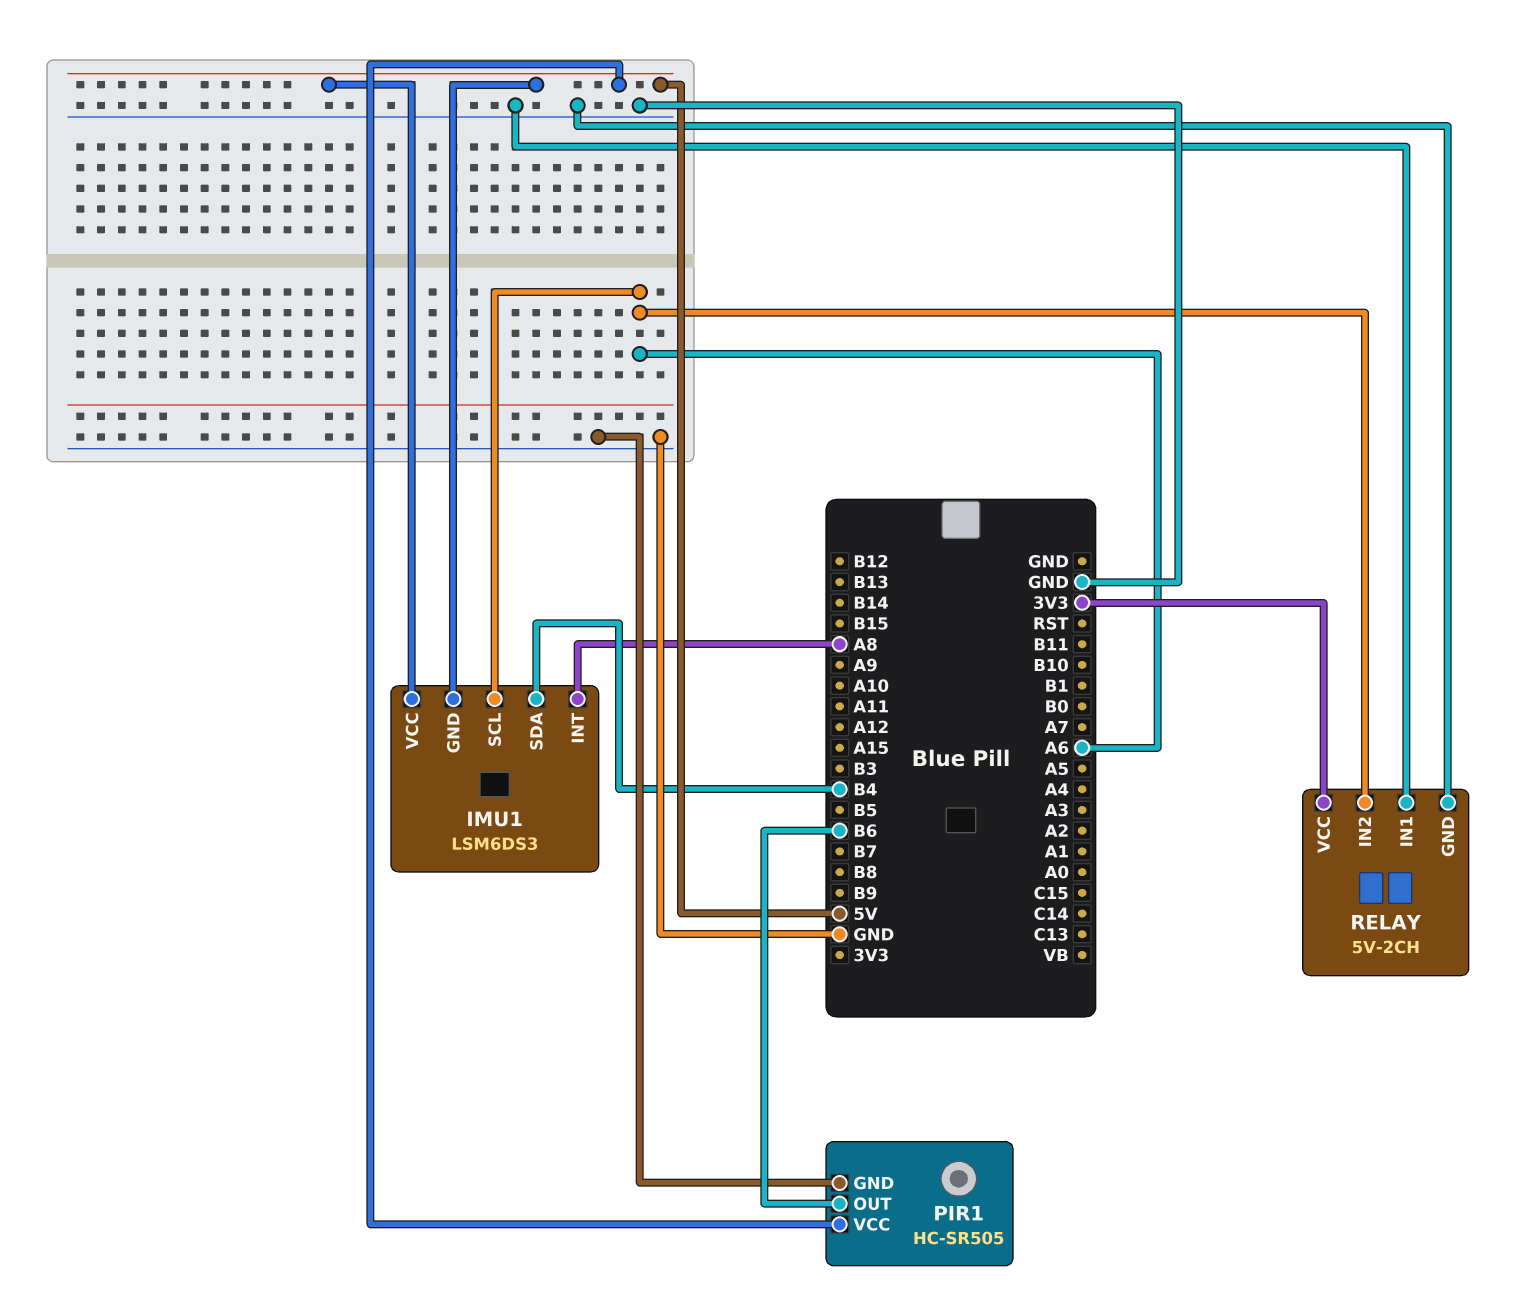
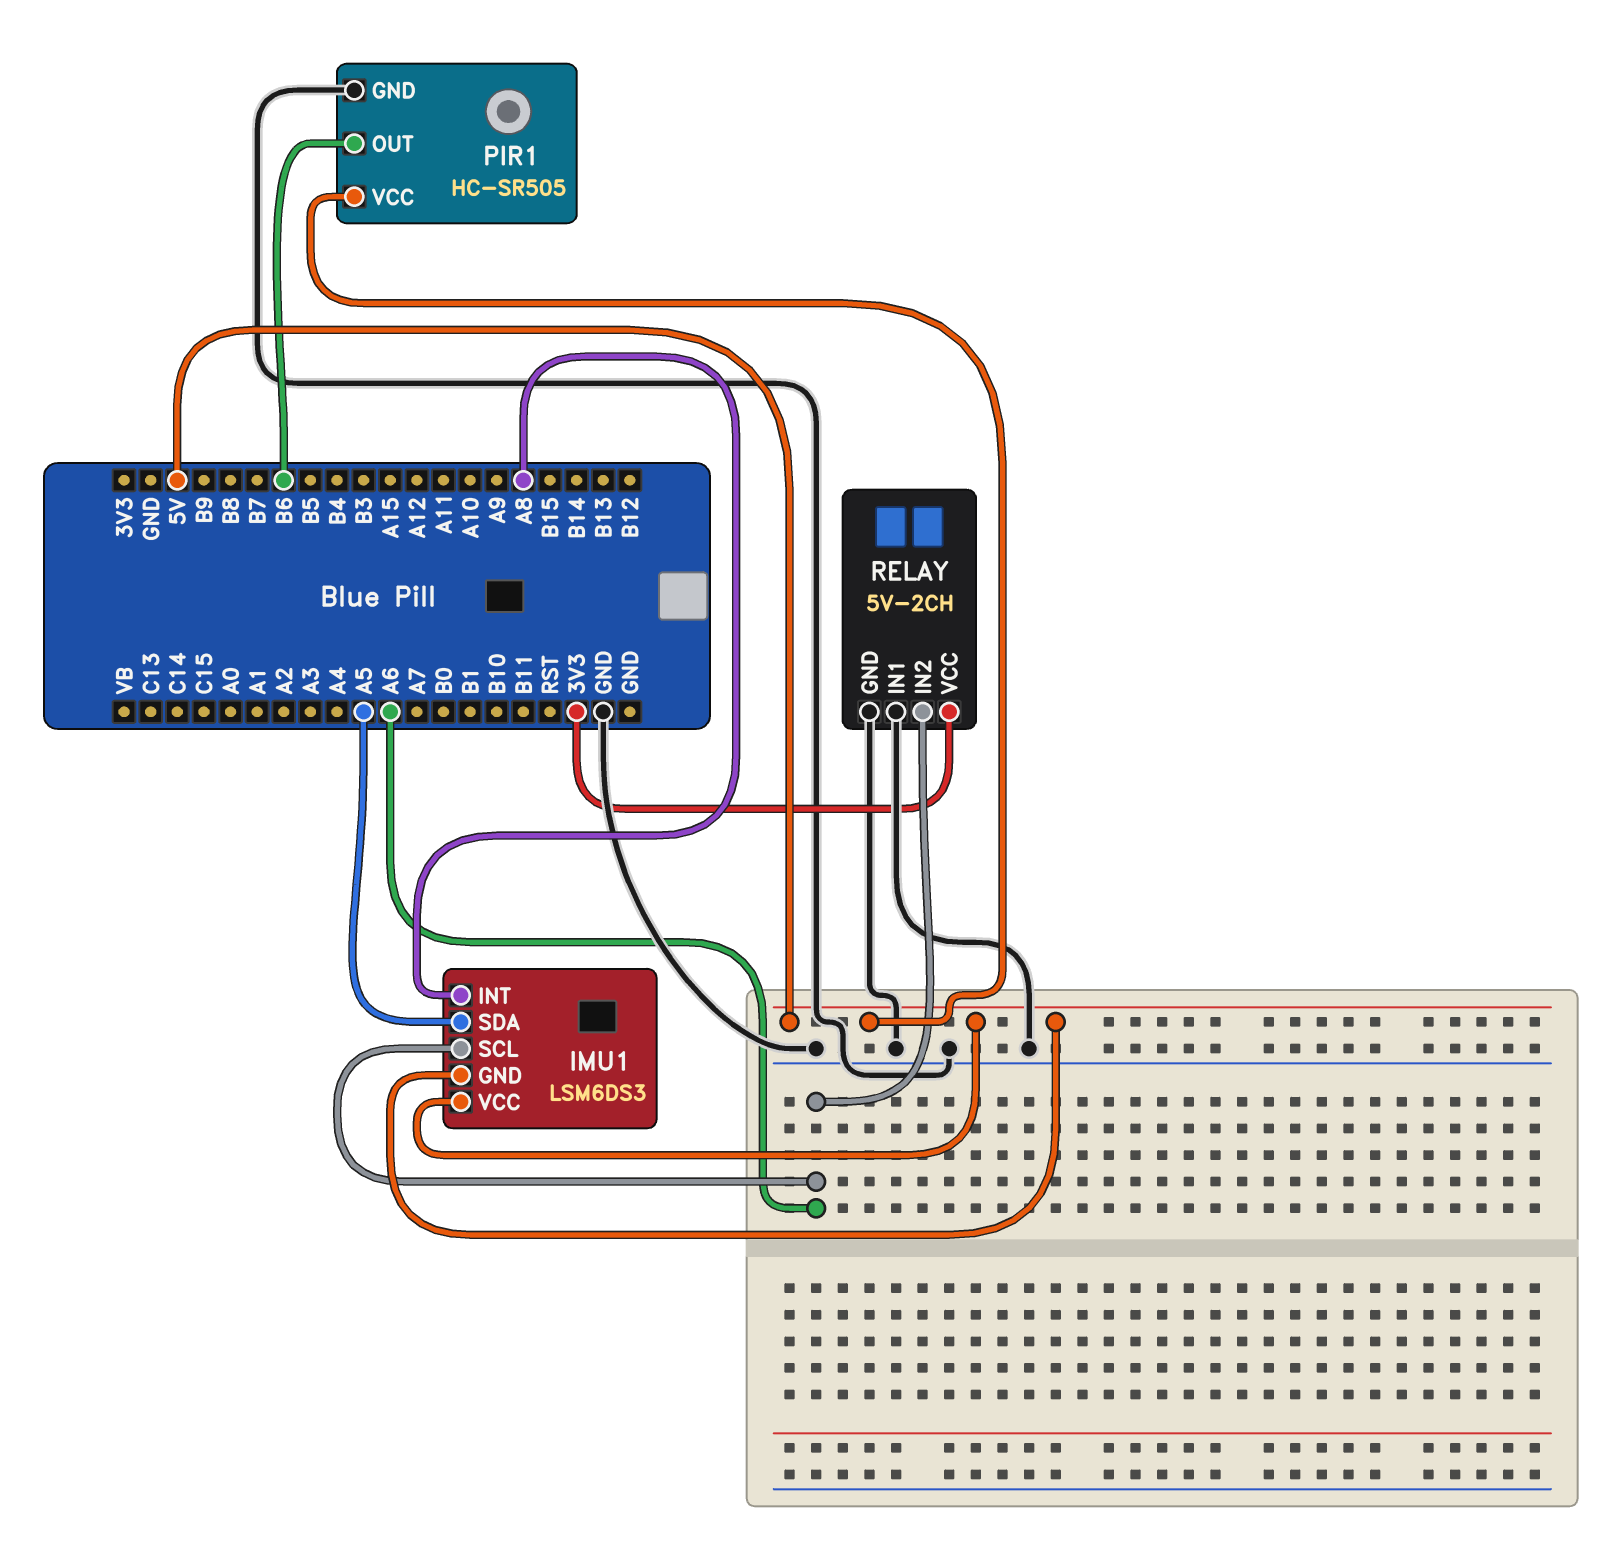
IMU1 pin SDA: B4 -> A5

